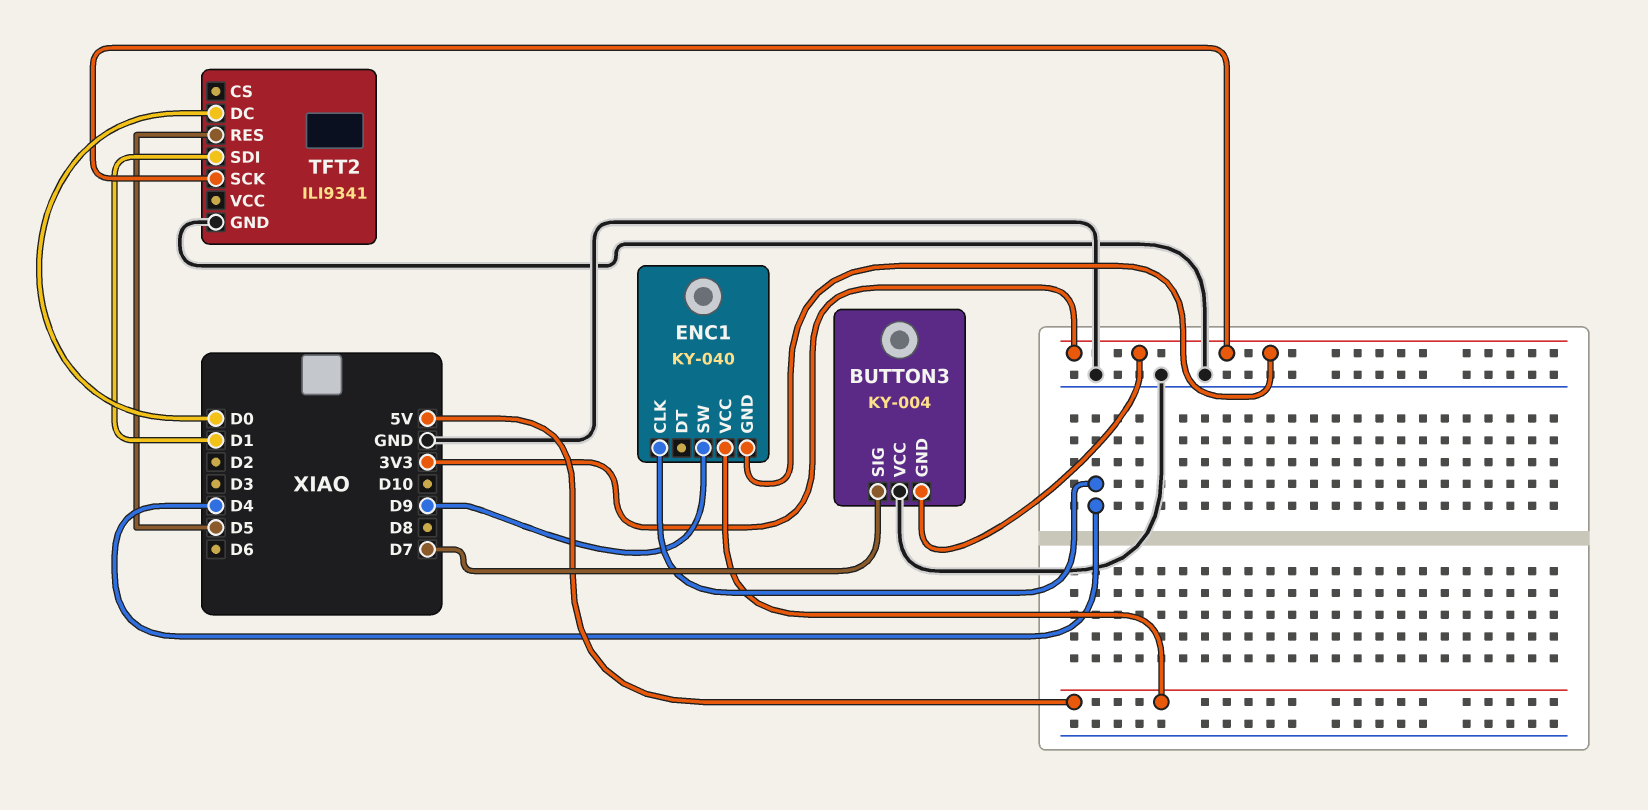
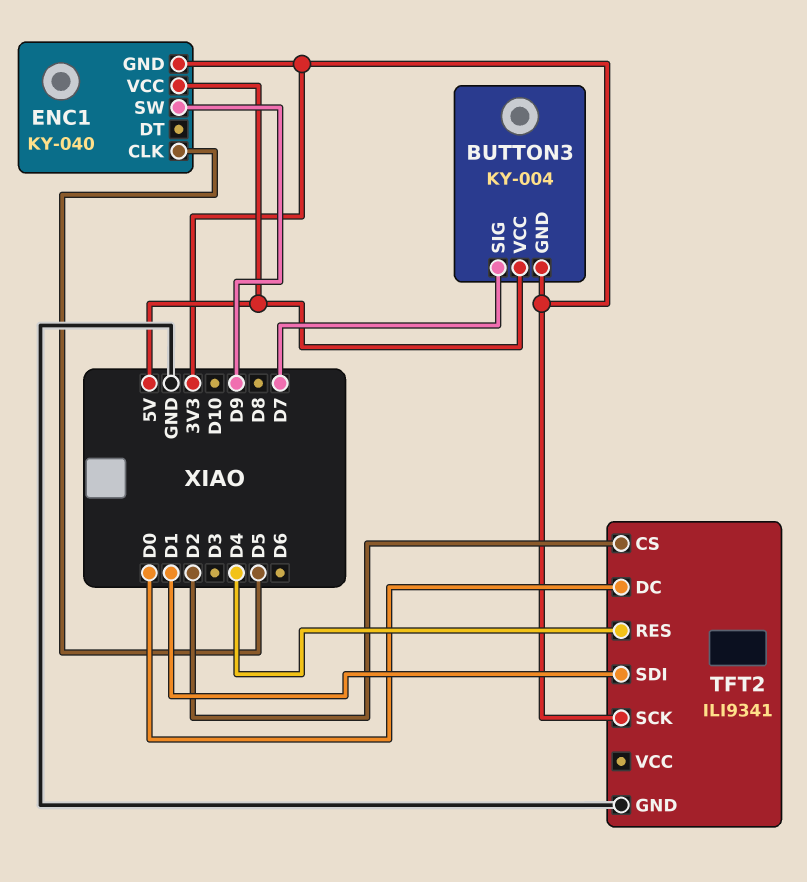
BUTTON3 pin VCC: GND -> 5V
ENC1 pin CLK: D4 -> D5
TFT2 pin CS: none -> D2
TFT2 pin RES: D5 -> D4

